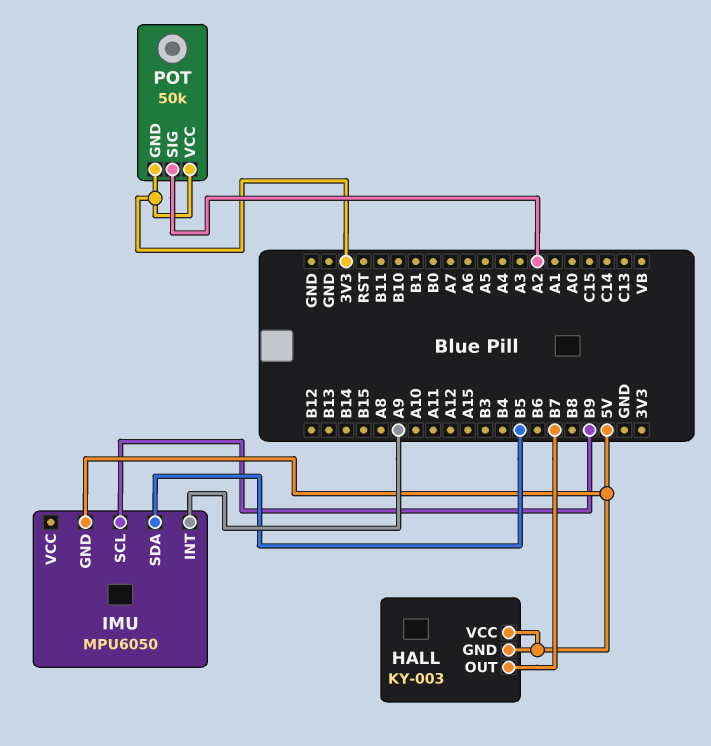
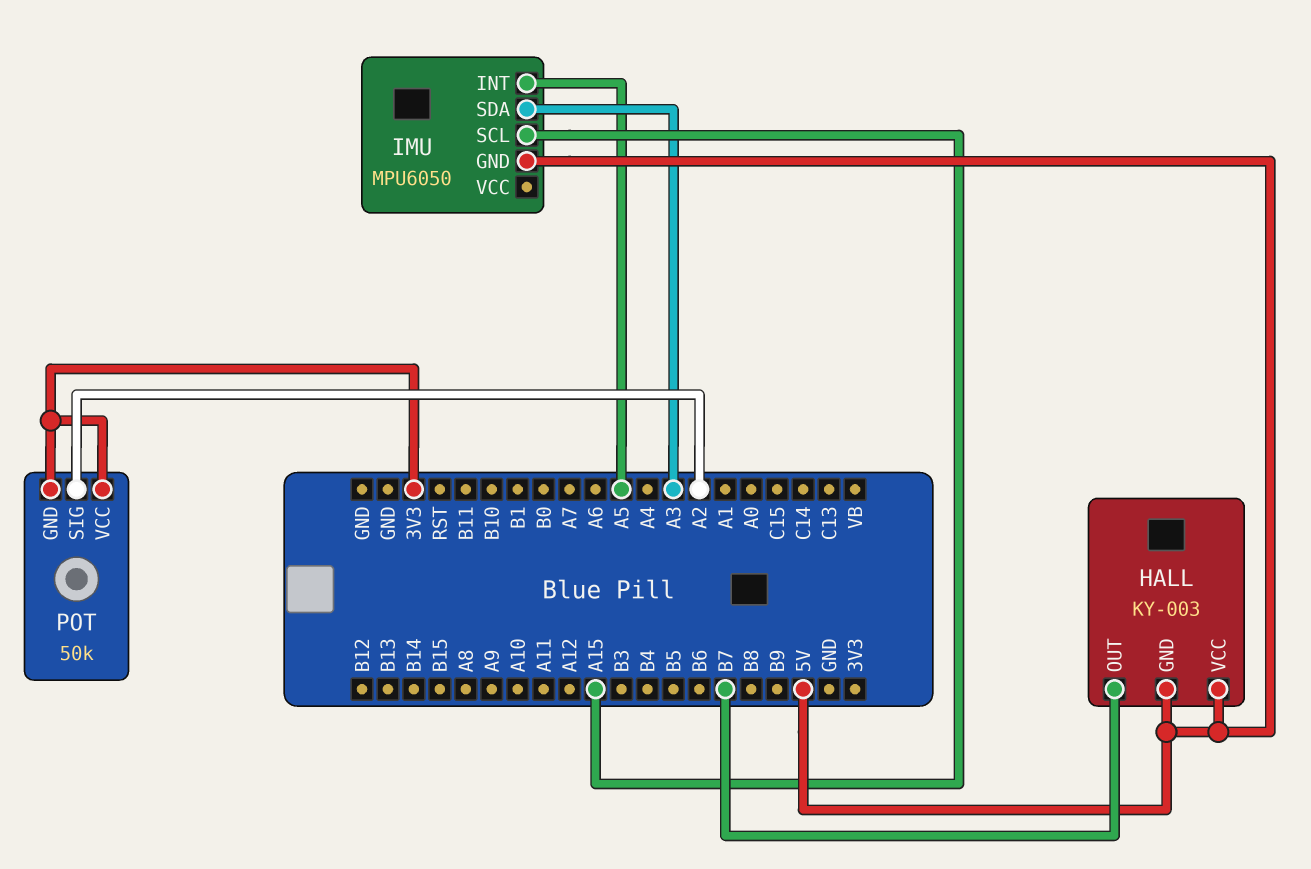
IMU pin INT: A9 -> A5
IMU pin SCL: B9 -> A15
IMU pin SDA: B5 -> A3

